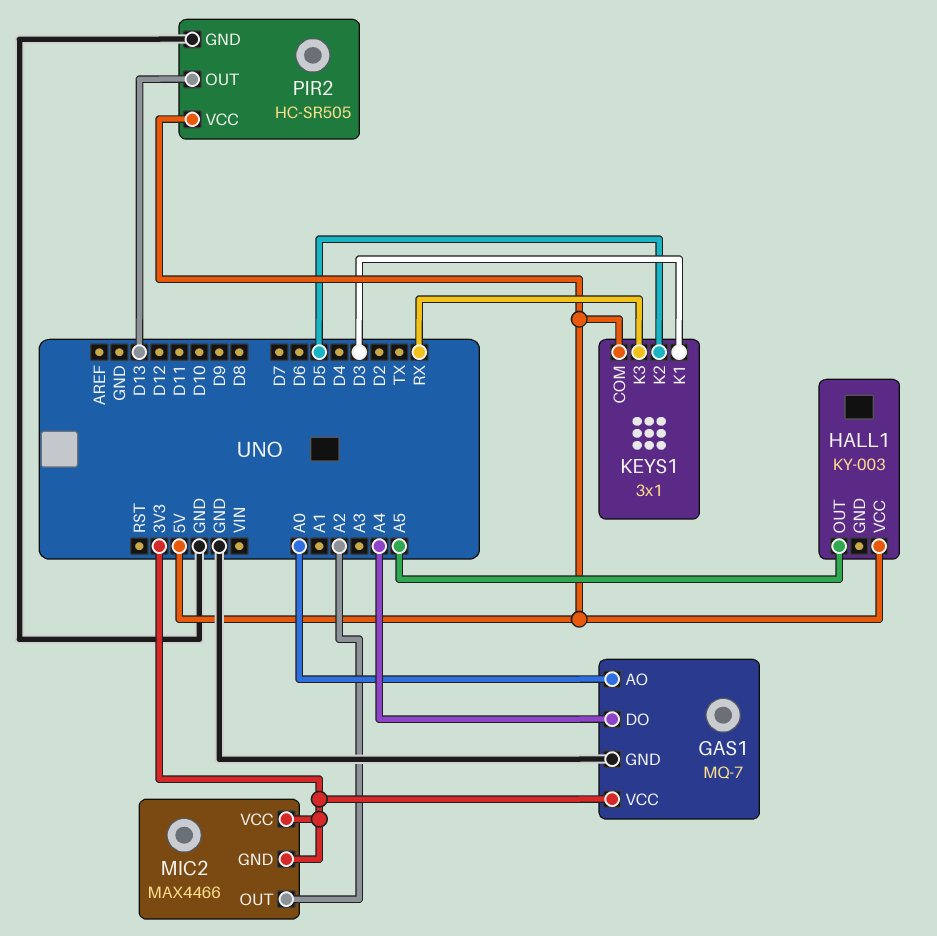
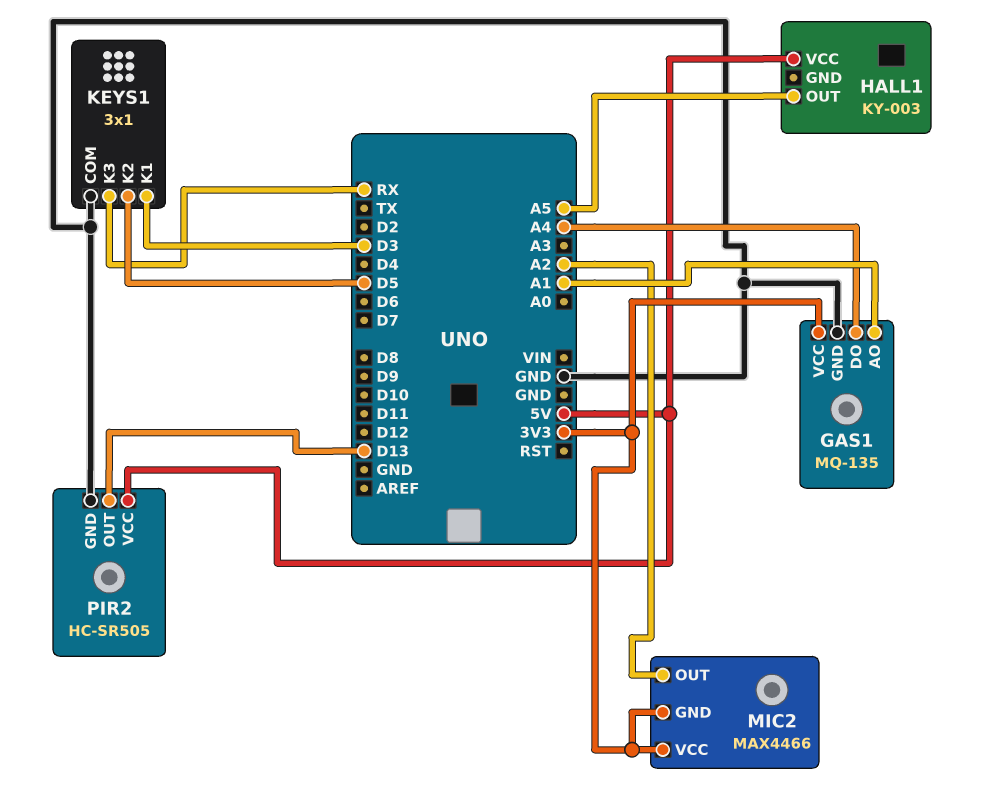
GAS1: MQ-7 -> MQ-135
GAS1 pin AO: A0 -> A1
KEYS1 pin COM: 5V -> GND

